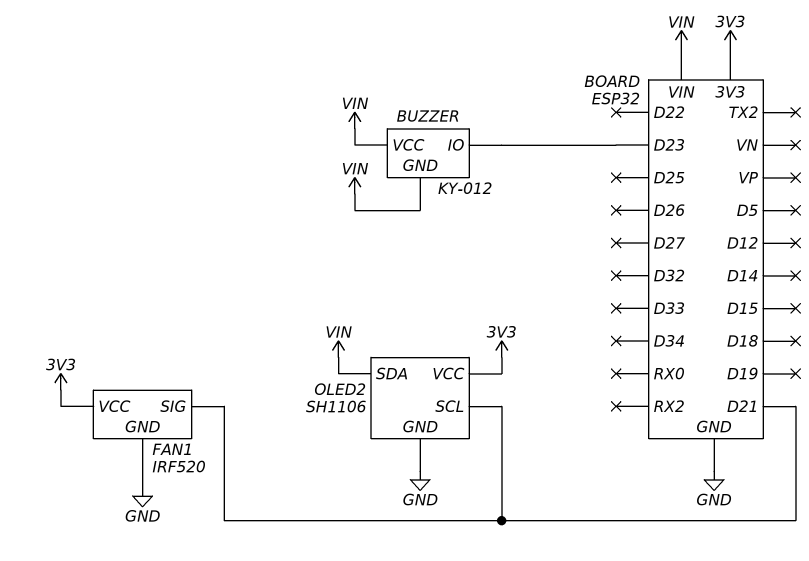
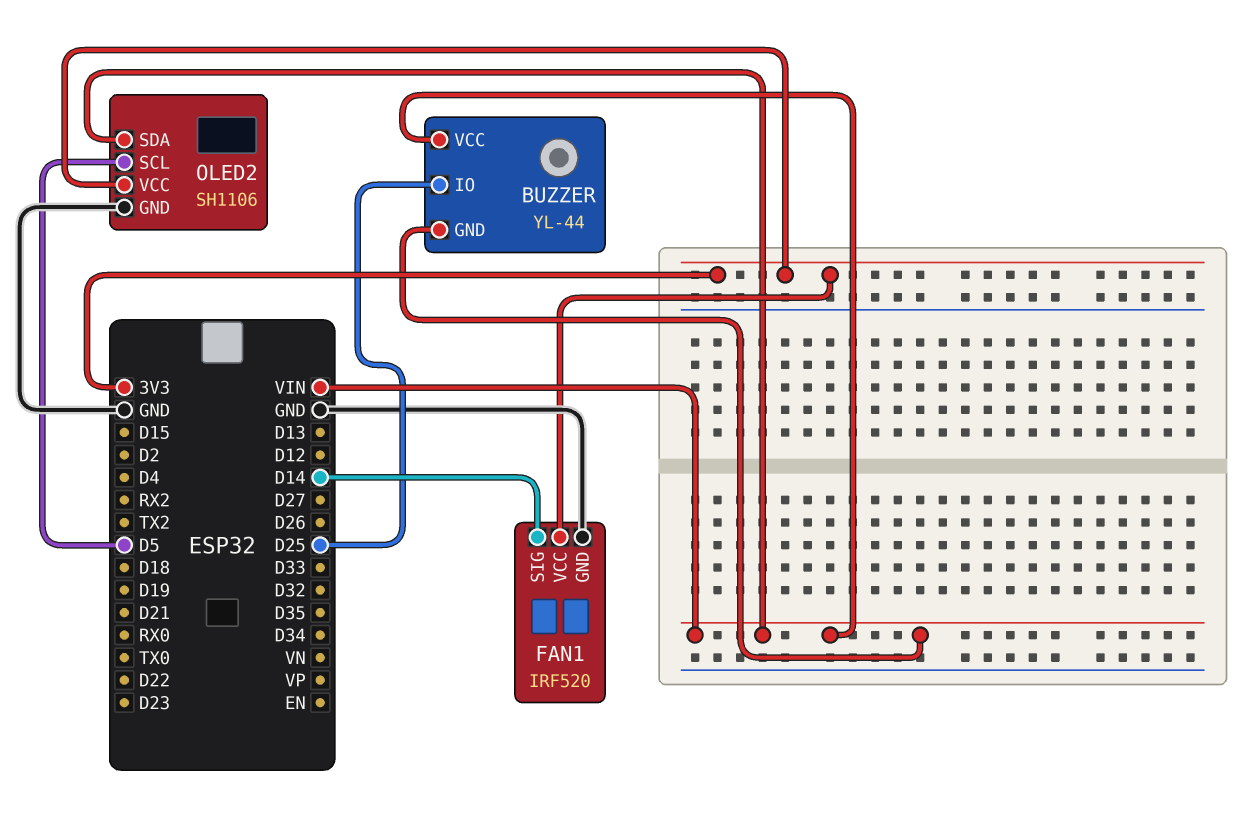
BUZZER: KY-012 -> YL-44
BUZZER pin IO: D23 -> D25
FAN1 pin SIG: D21 -> D14
OLED2 pin SCL: D21 -> D5

